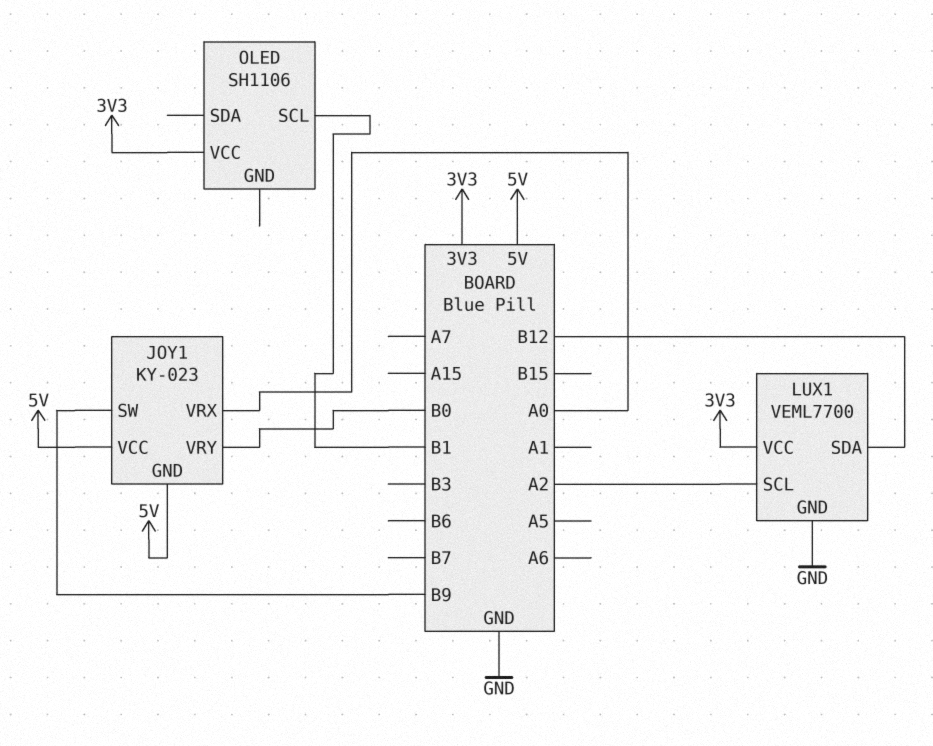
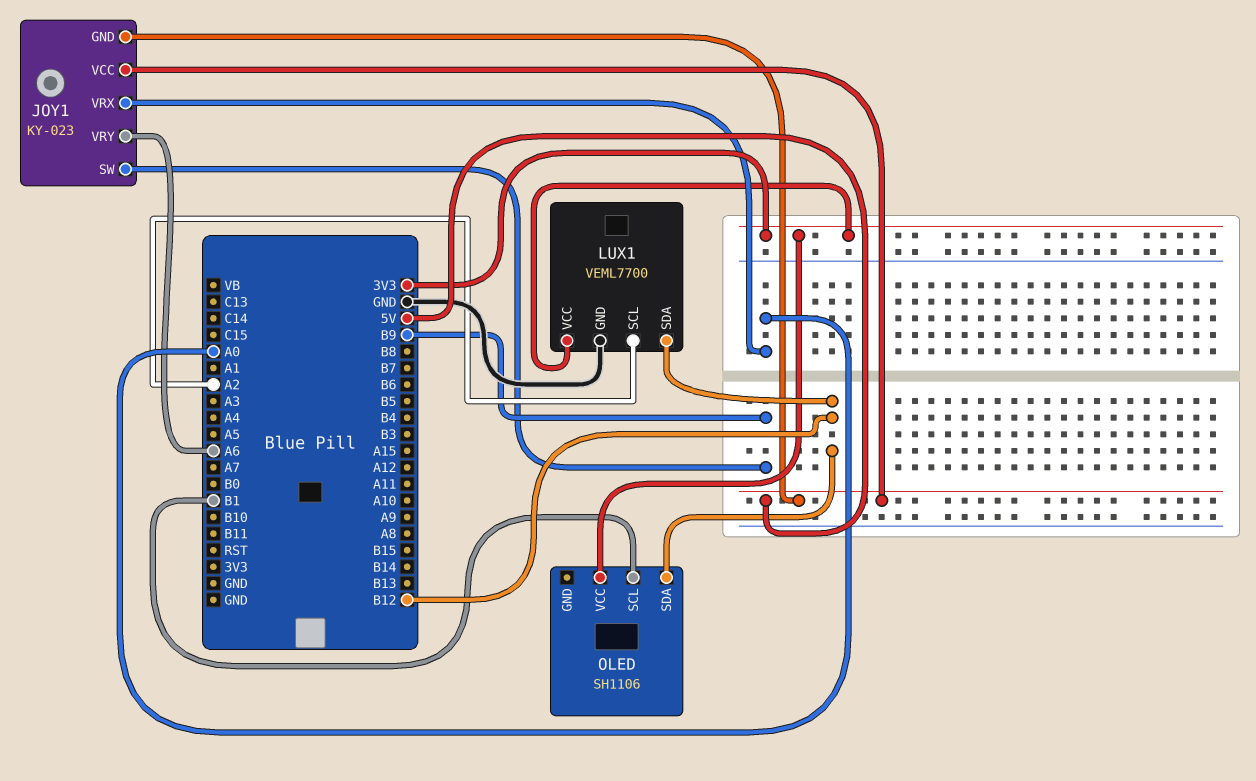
JOY1 pin VRY: B0 -> A6
OLED pin SDA: none -> B12

